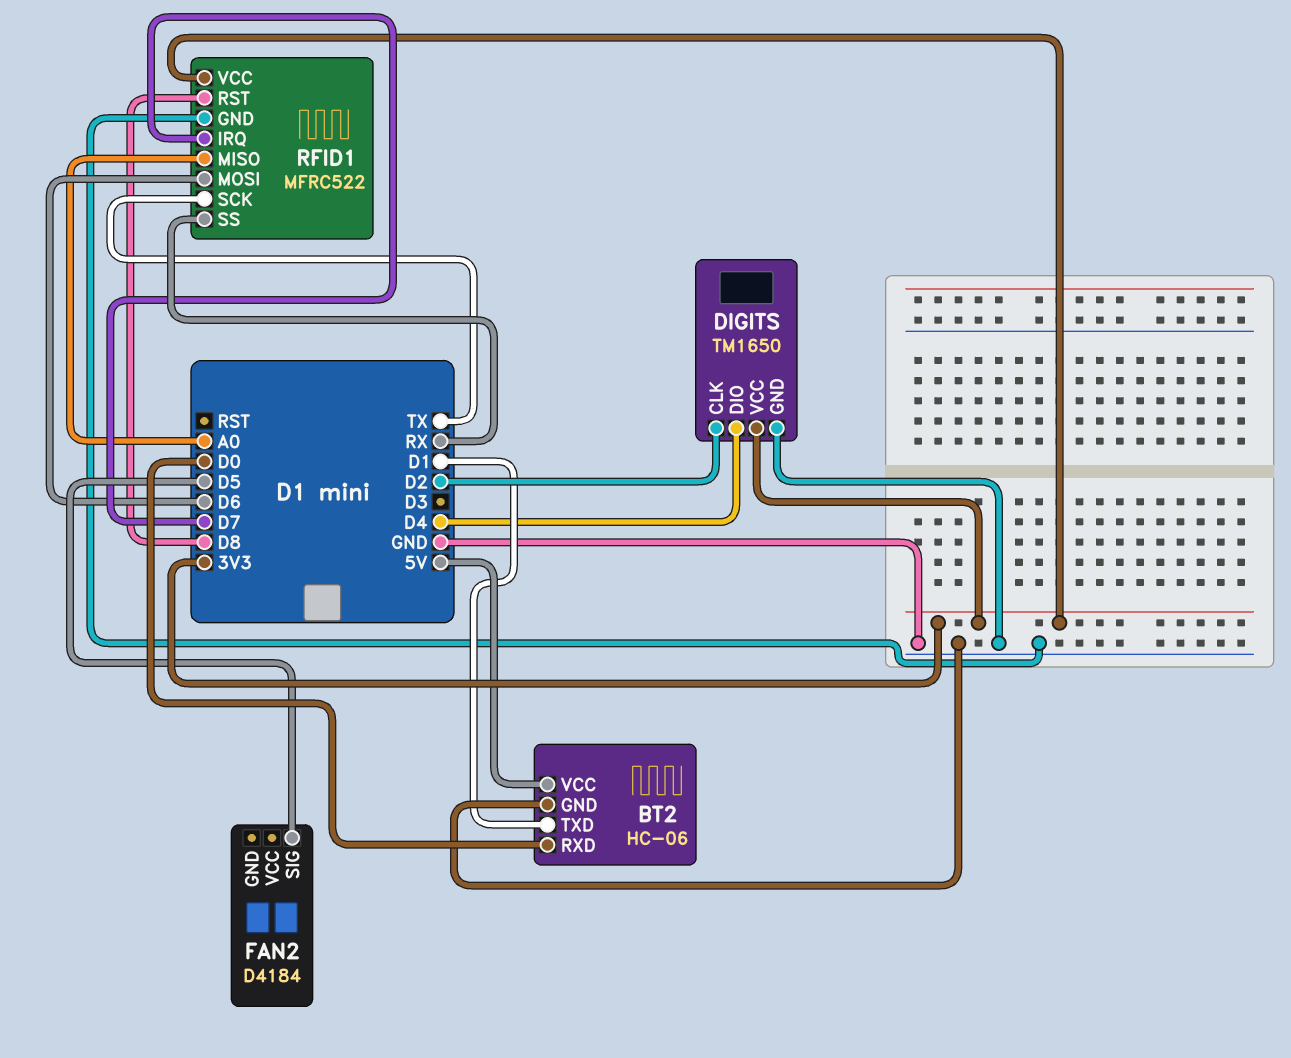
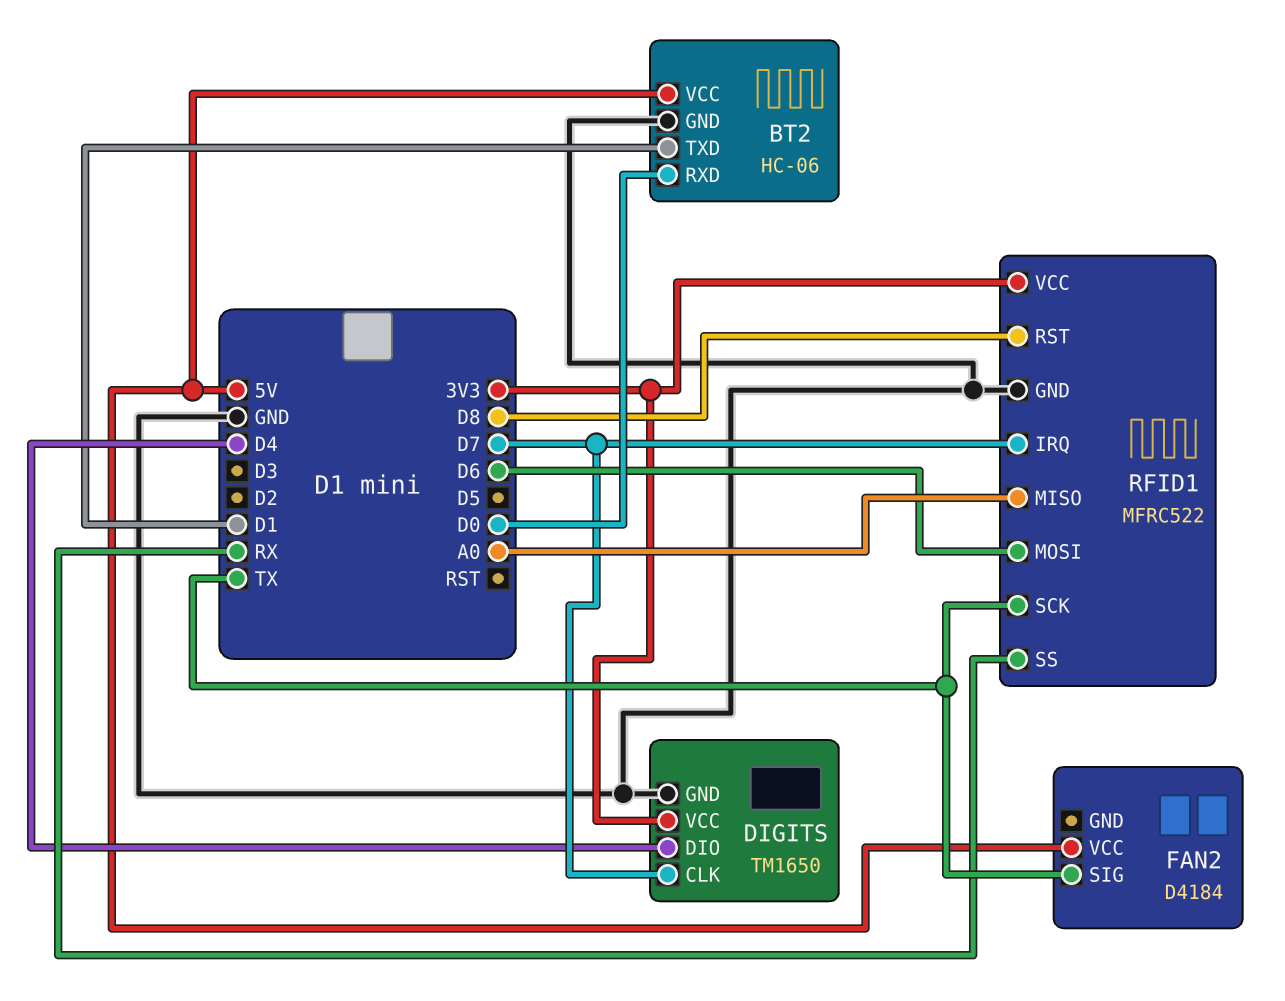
DIGITS pin CLK: D2 -> D7
FAN2 pin SIG: D5 -> TX
FAN2 pin VCC: none -> 5V

